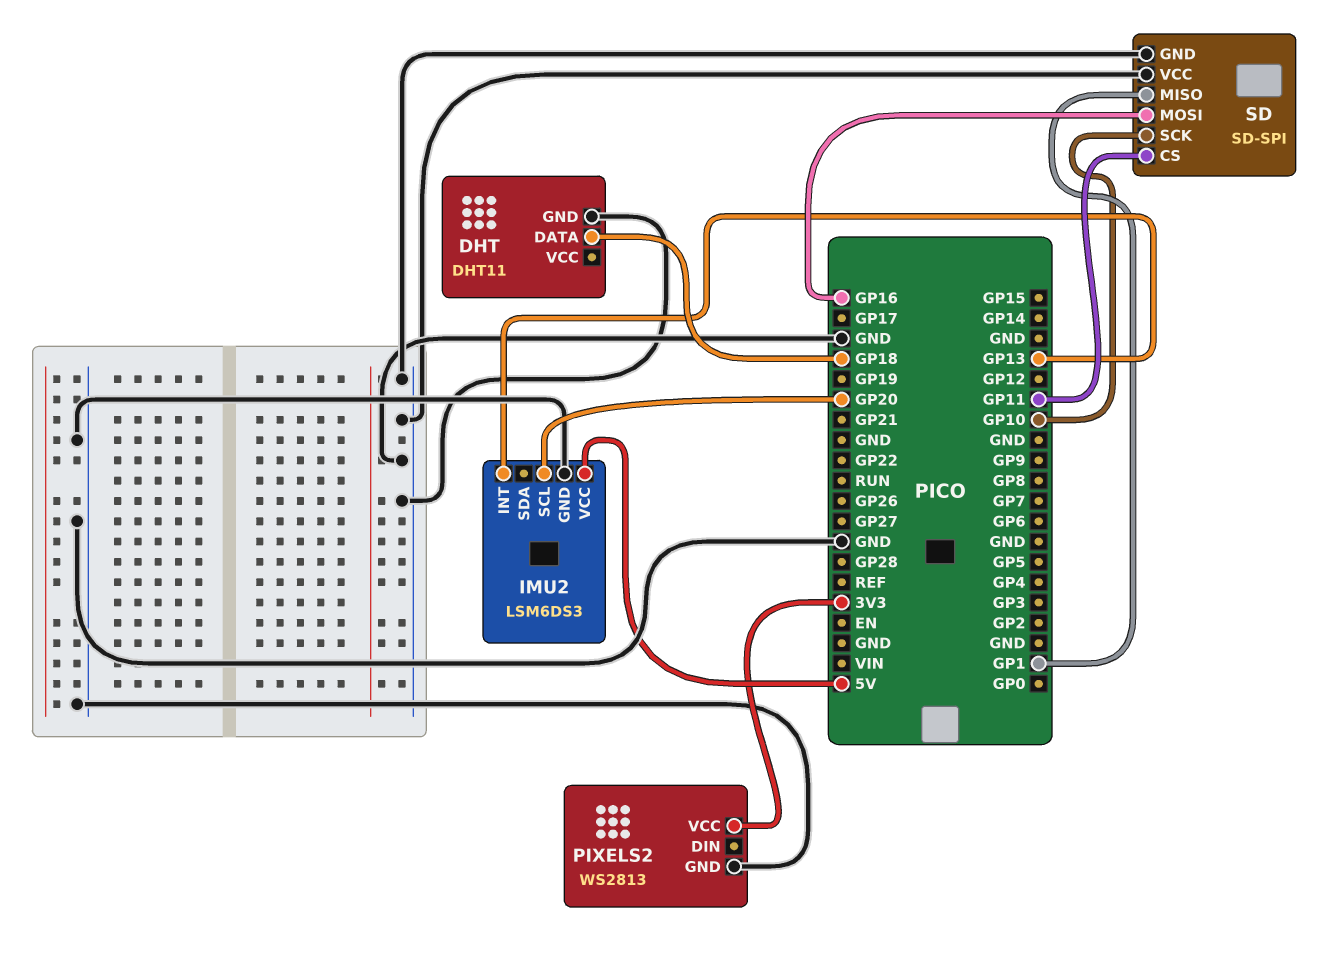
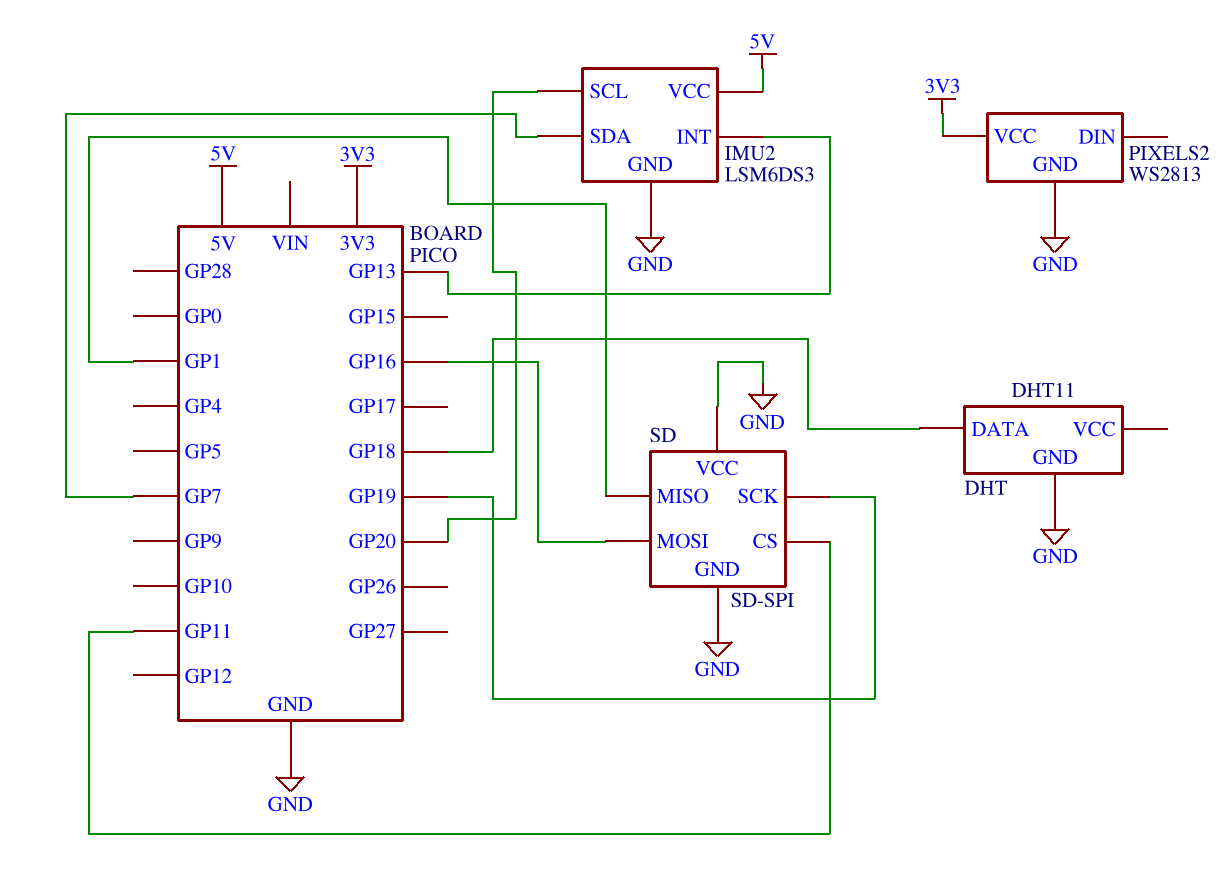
IMU2 pin SDA: none -> GP7
SD pin SCK: GP10 -> GP19

